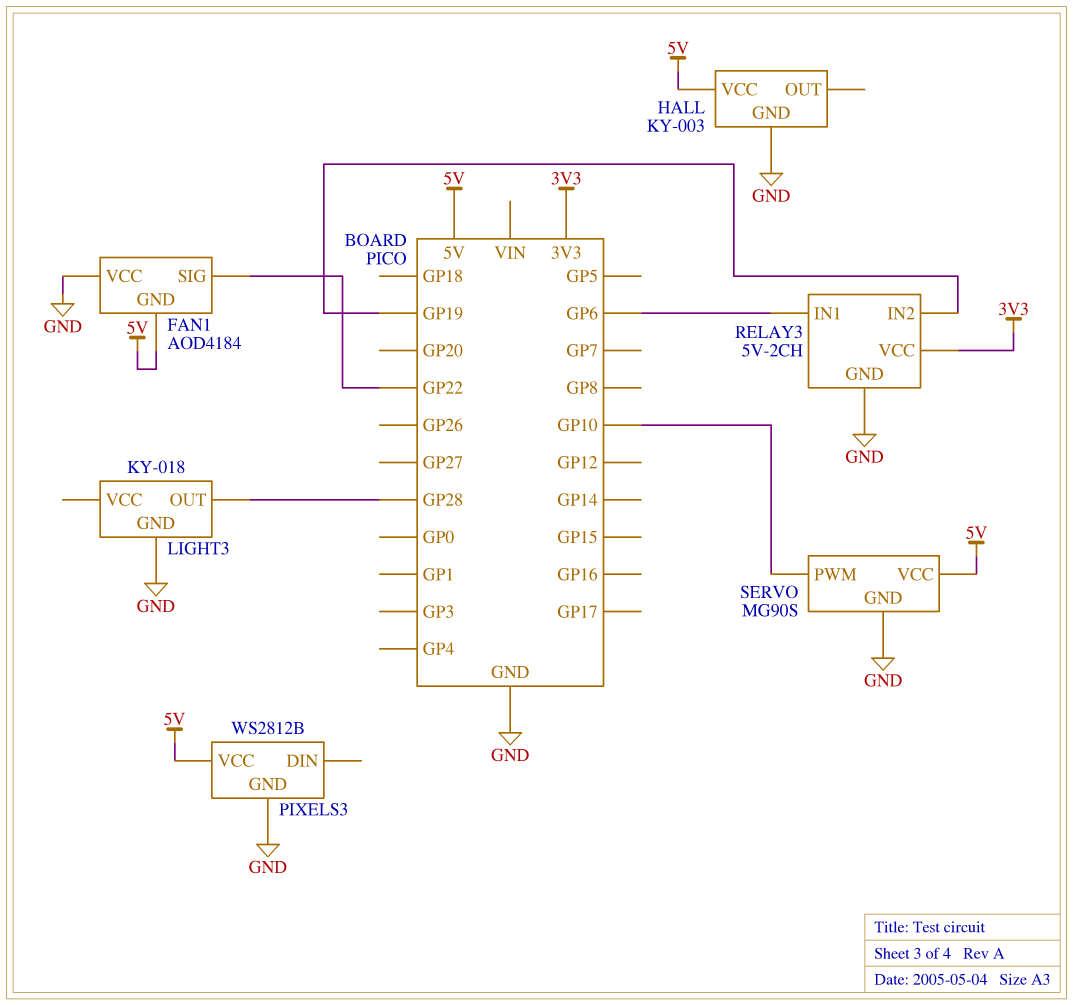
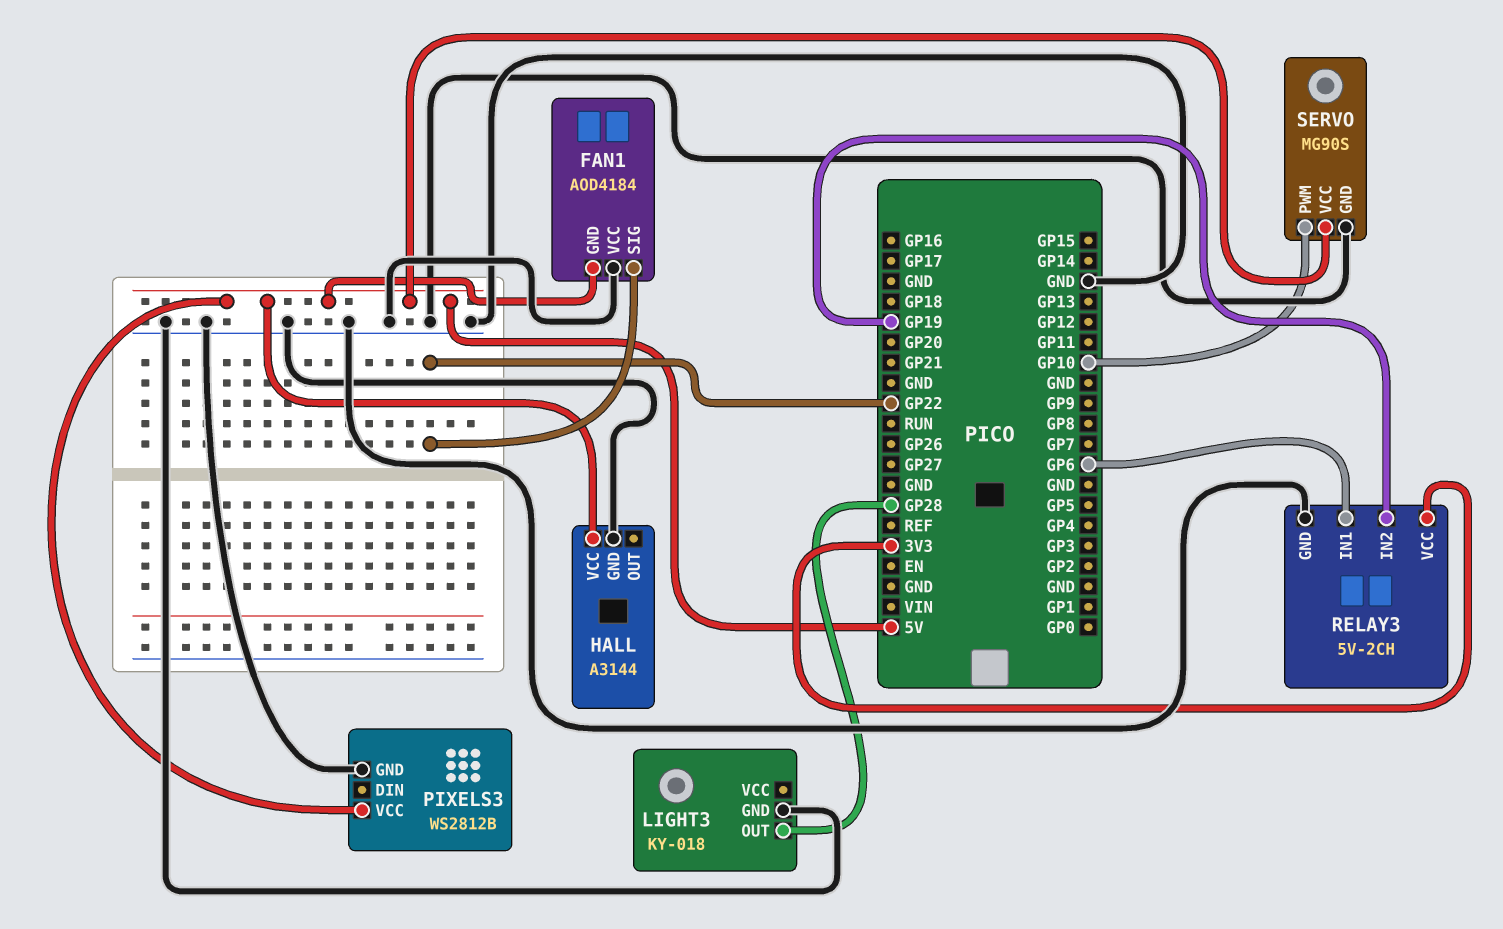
HALL: KY-003 -> A3144

